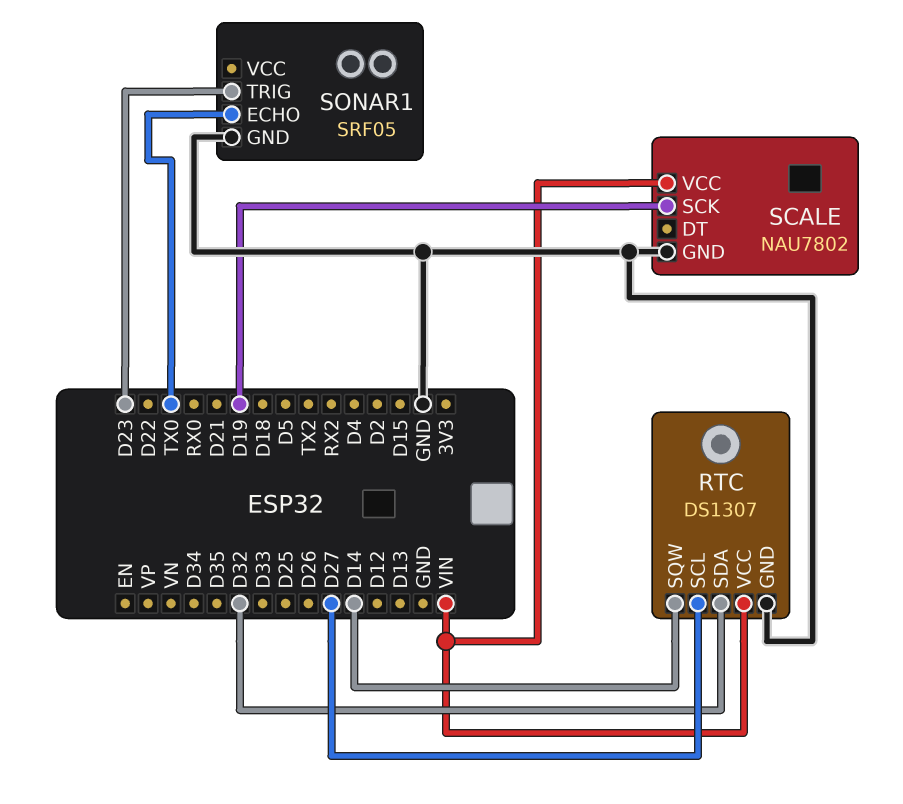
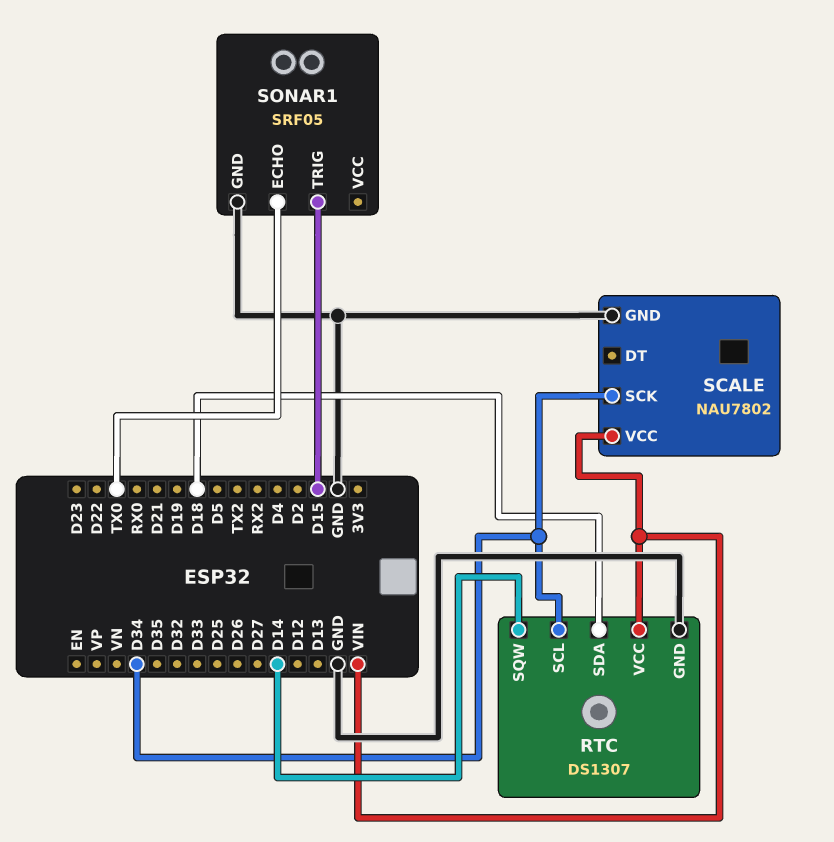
RTC pin SCL: D27 -> D34
RTC pin SDA: D32 -> D18
SCALE pin SCK: D19 -> D34
SONAR1 pin TRIG: D23 -> D15

